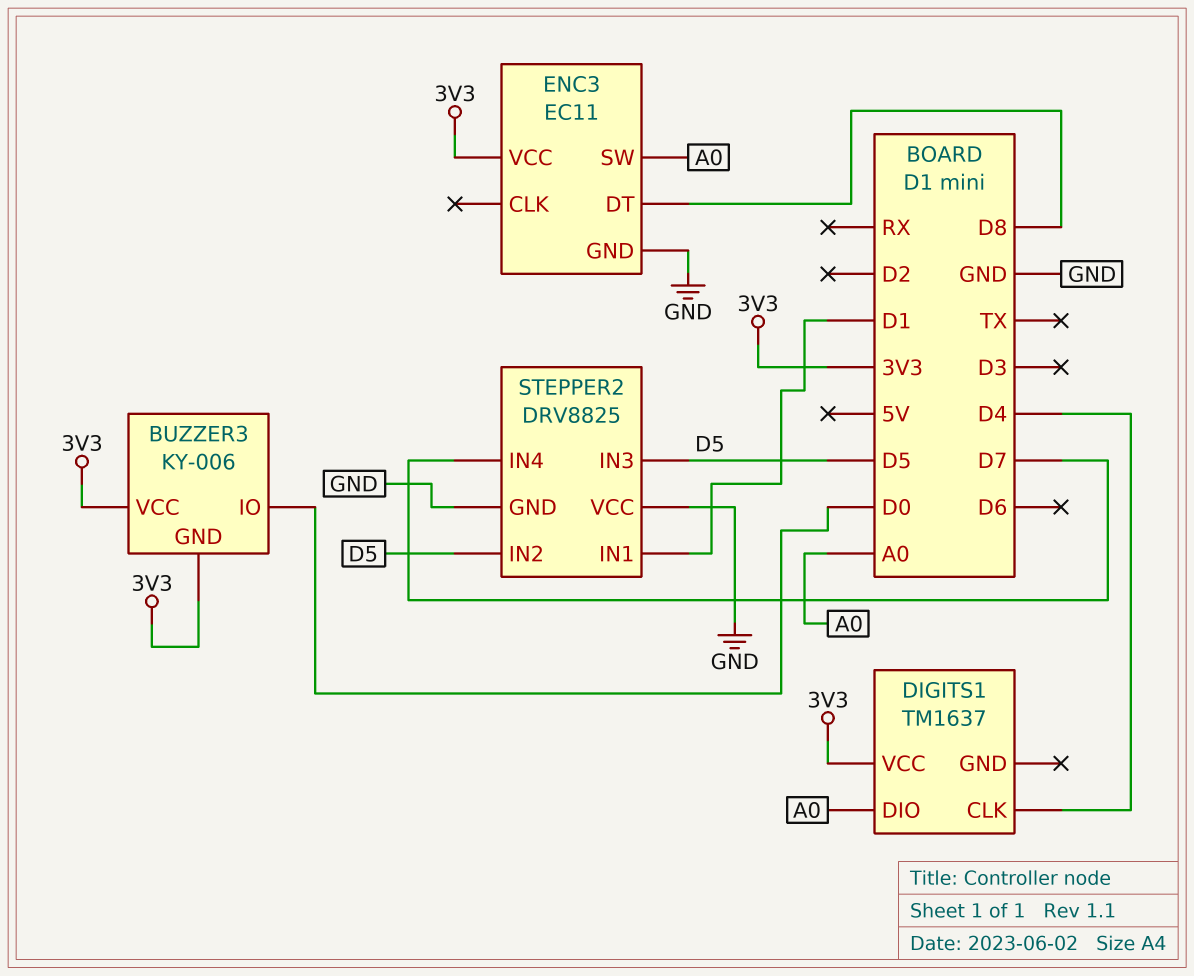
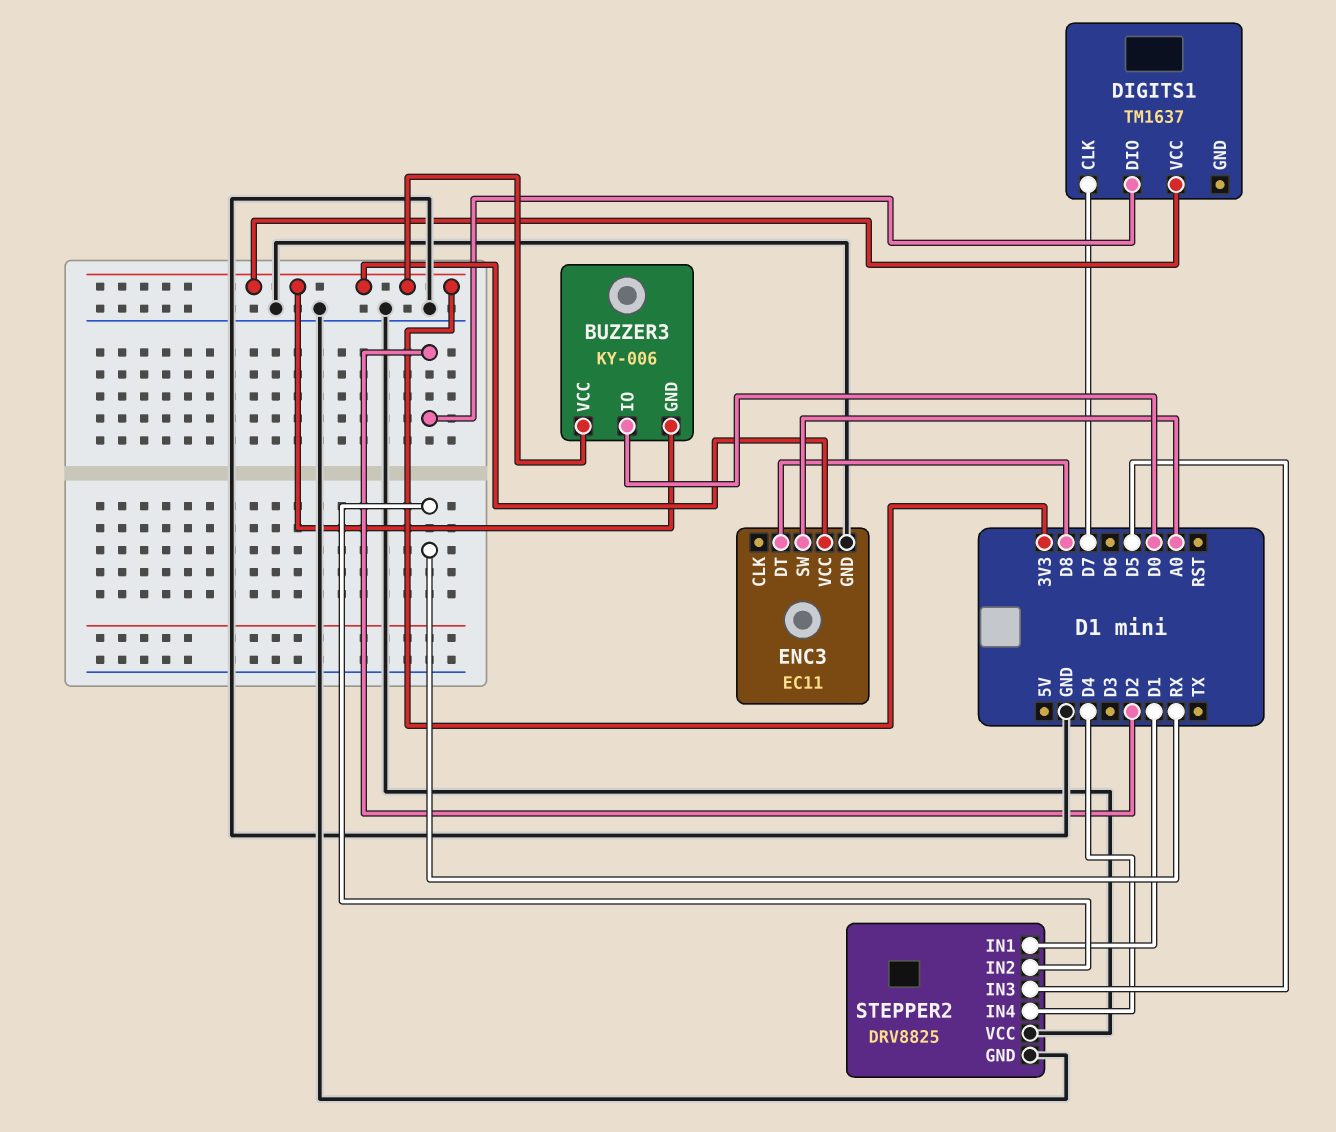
DIGITS1 pin CLK: D4 -> D7
DIGITS1 pin DIO: A0 -> D2
STEPPER2 pin IN2: D5 -> RX
STEPPER2 pin IN4: D7 -> D4

